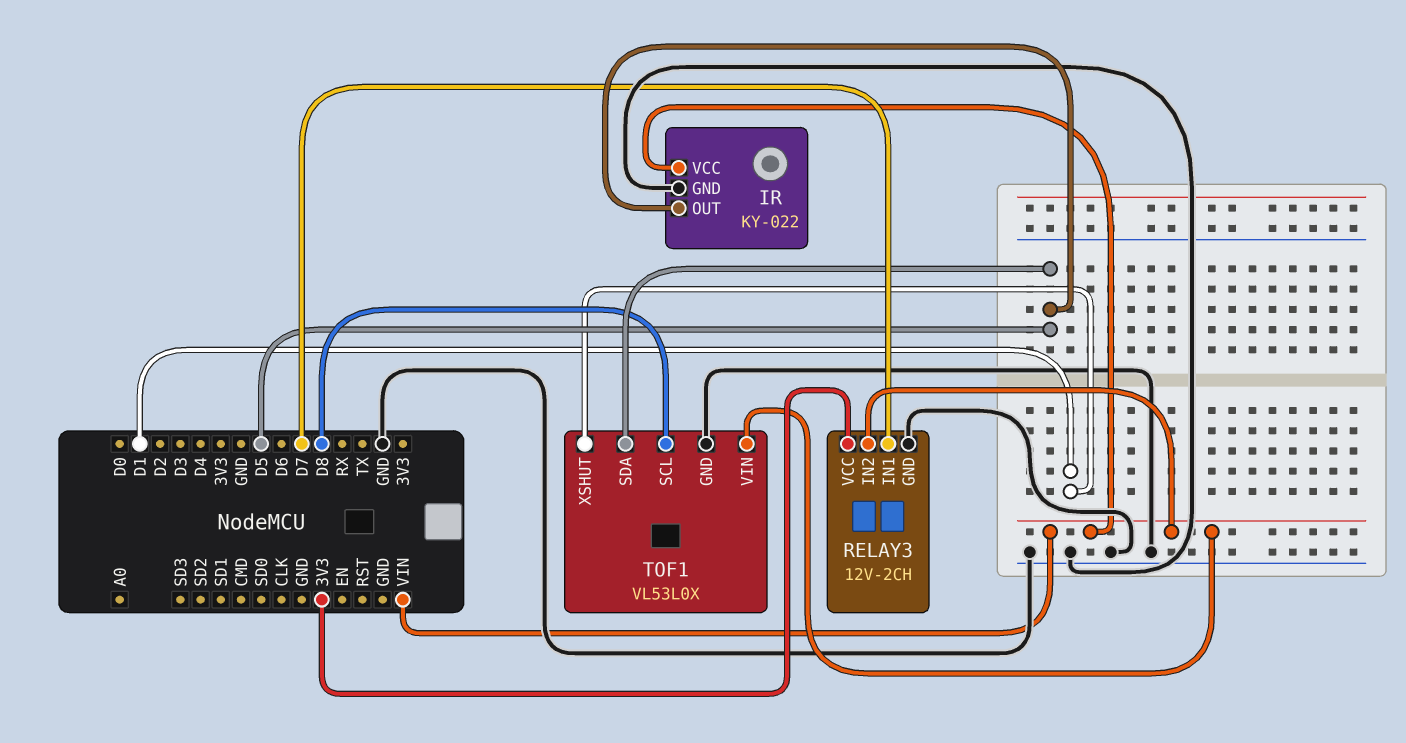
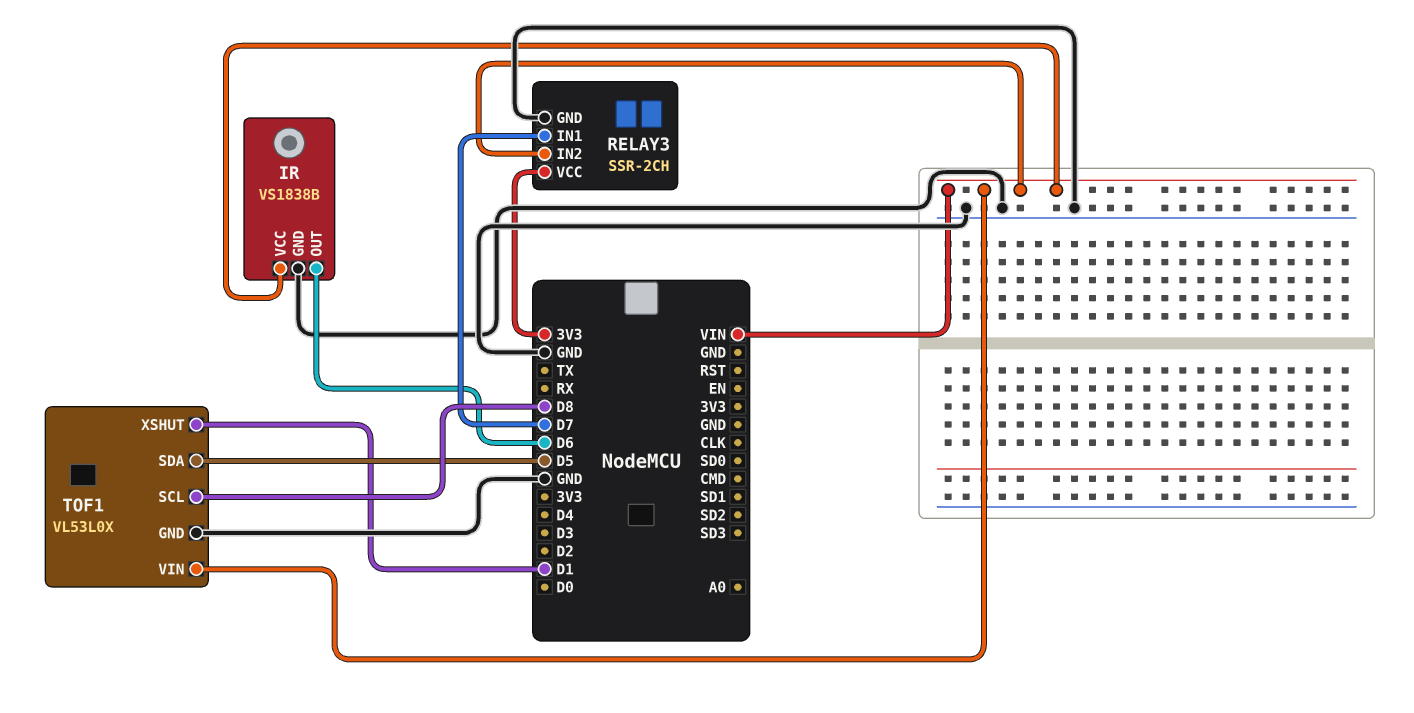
IR: KY-022 -> VS1838B
IR pin OUT: D5 -> D6
RELAY3: 12V-2CH -> SSR-2CH

